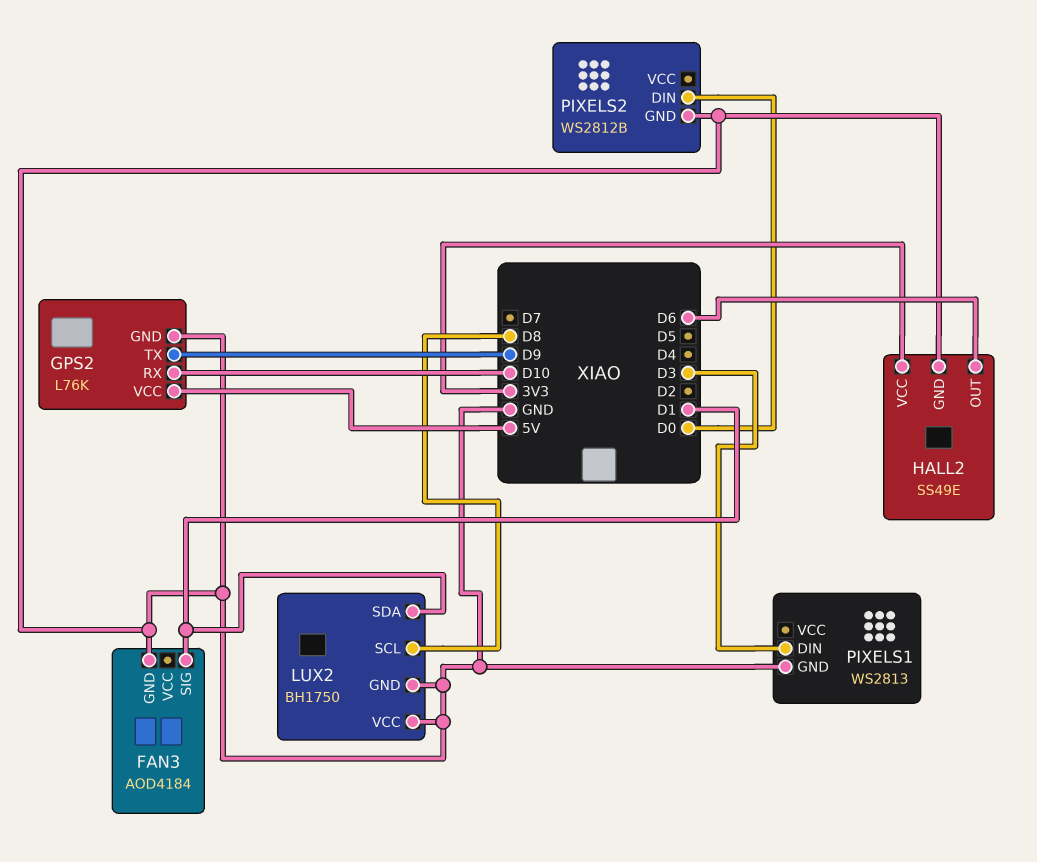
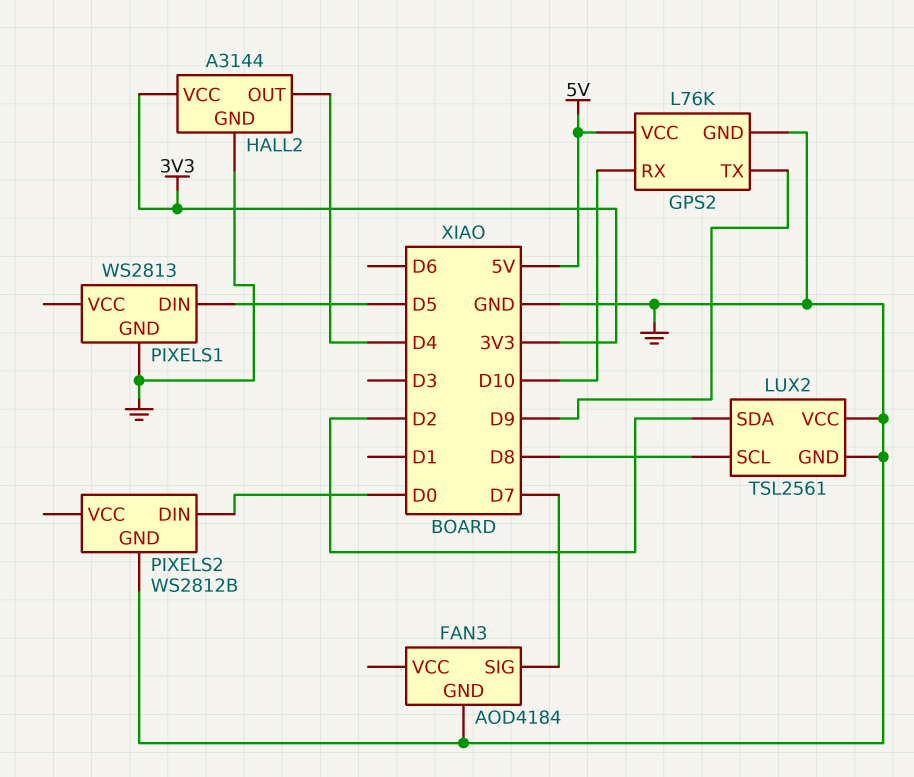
FAN3 pin SIG: D1 -> D7
HALL2: SS49E -> A3144
HALL2 pin OUT: D6 -> D4
LUX2: BH1750 -> TSL2561
LUX2 pin SDA: D1 -> D2
PIXELS1 pin DIN: D3 -> D5

